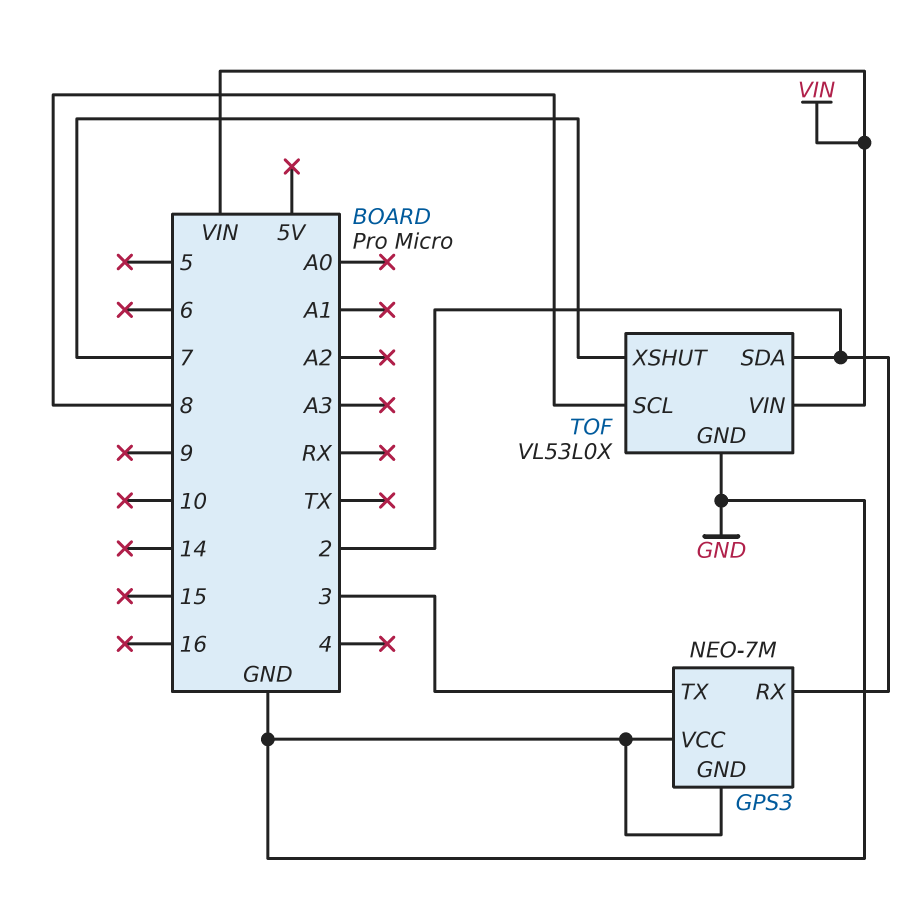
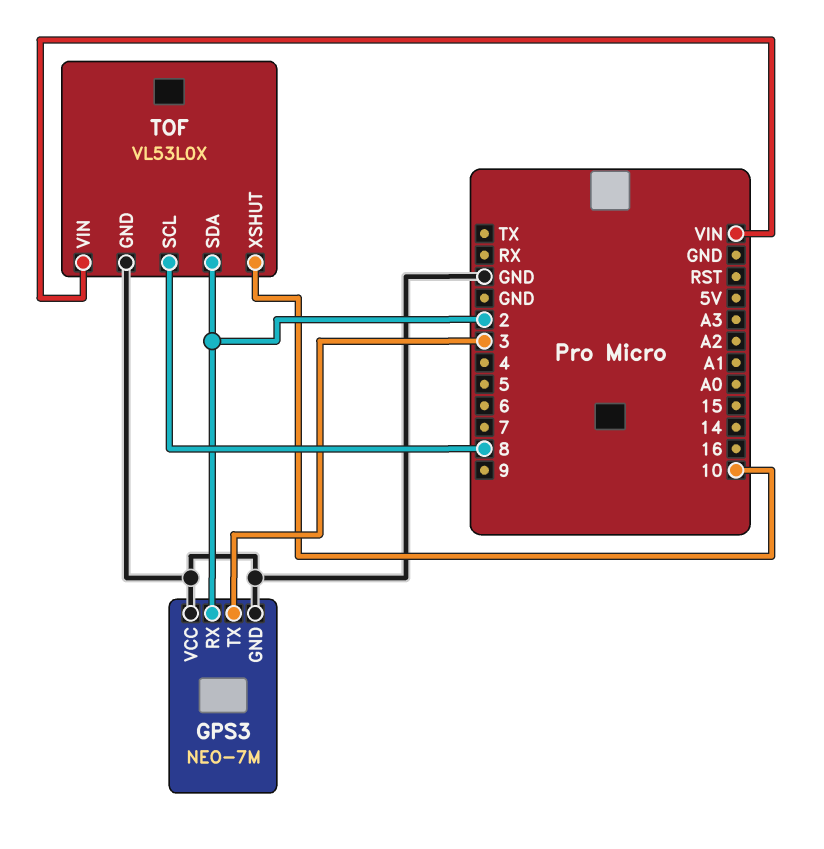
TOF pin XSHUT: 7 -> 10

